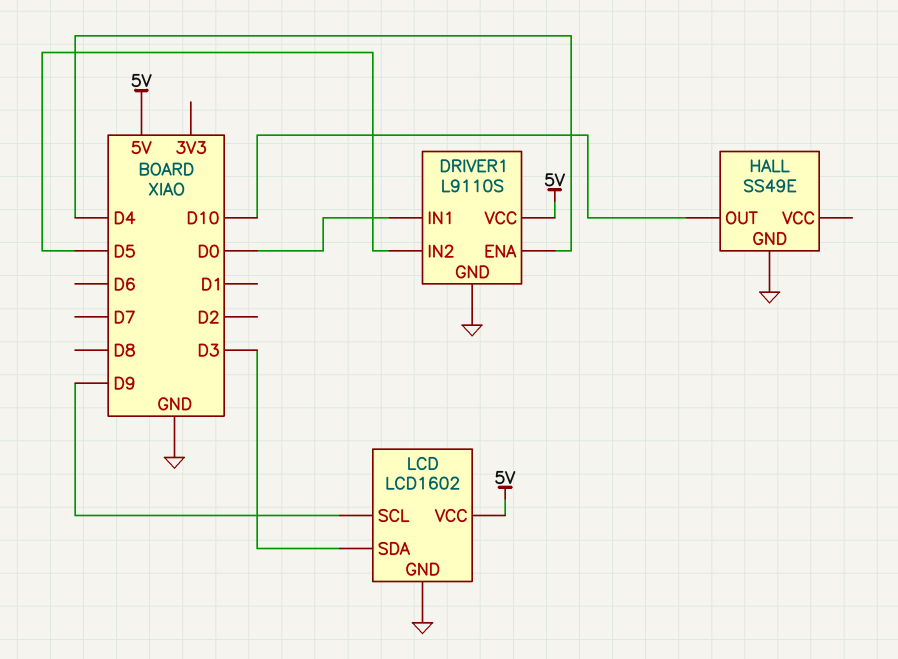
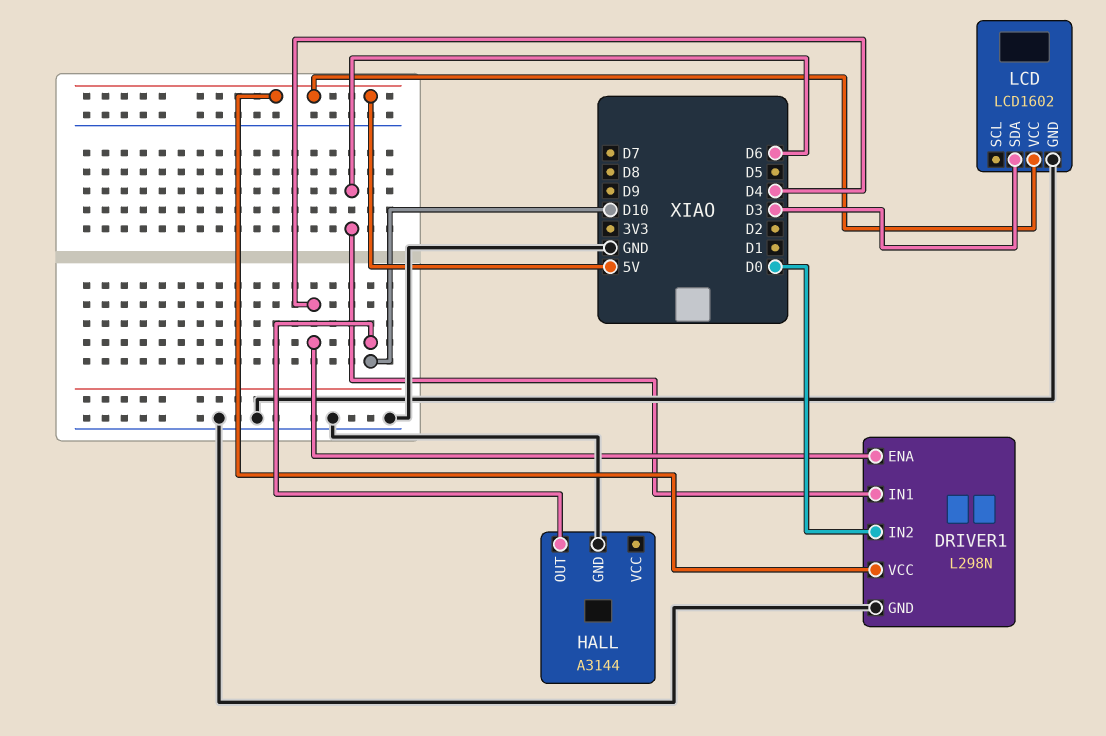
DRIVER1: L9110S -> L298N
DRIVER1 pin IN1: D0 -> D6
DRIVER1 pin IN2: D5 -> D0
HALL: SS49E -> A3144
LCD pin SCL: D9 -> none

